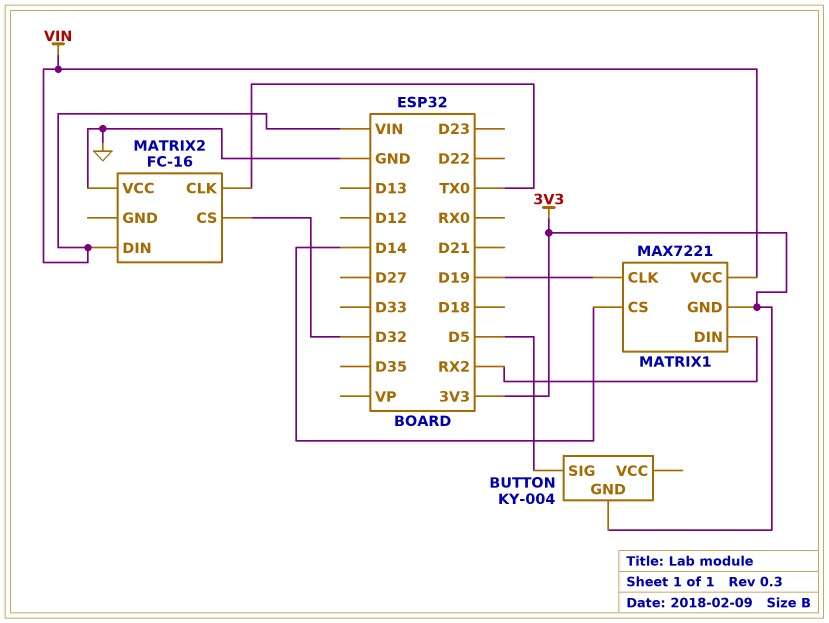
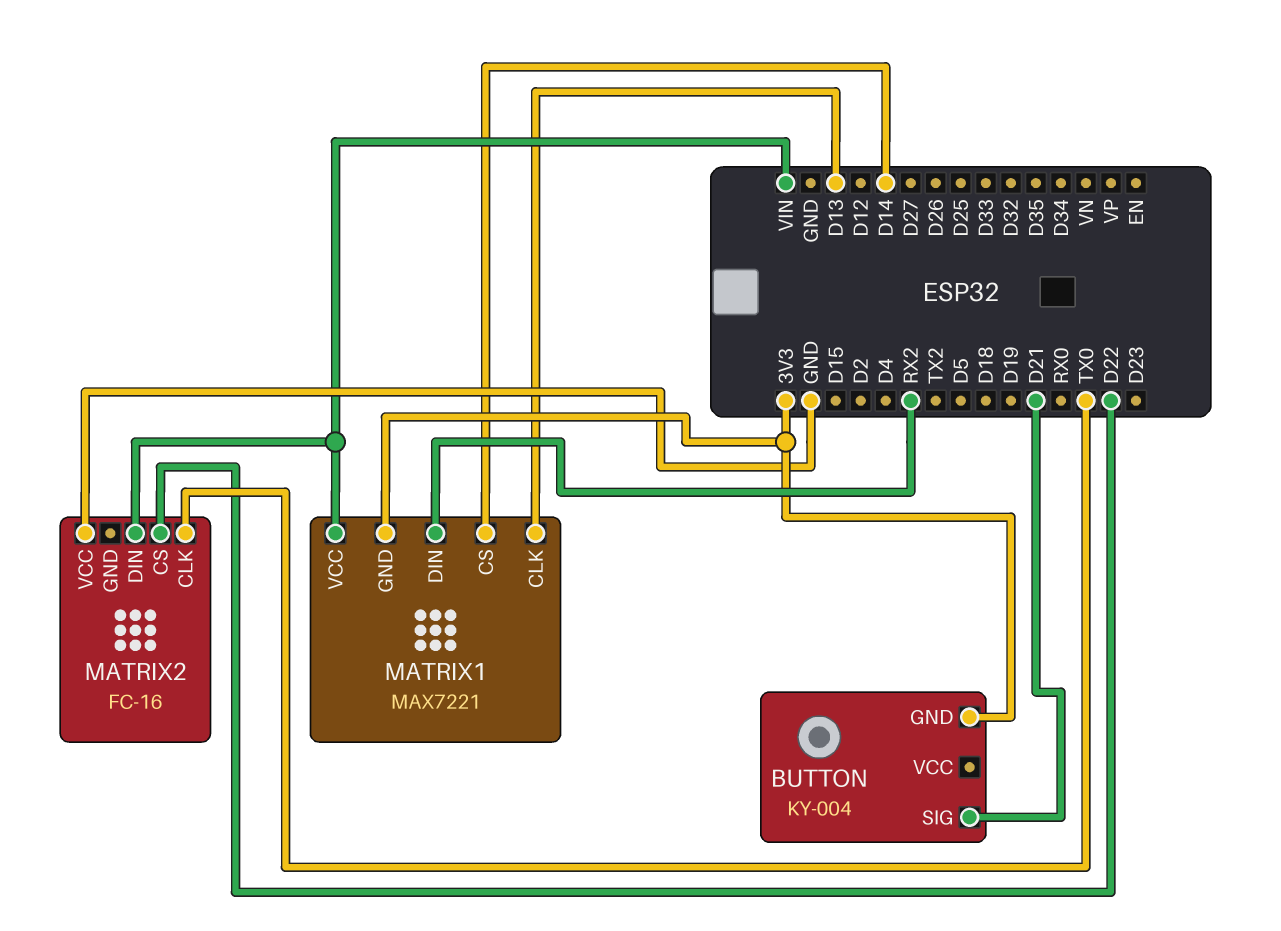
BUTTON pin SIG: D5 -> D21
MATRIX1 pin CLK: D19 -> D13
MATRIX2 pin CS: D32 -> D22

